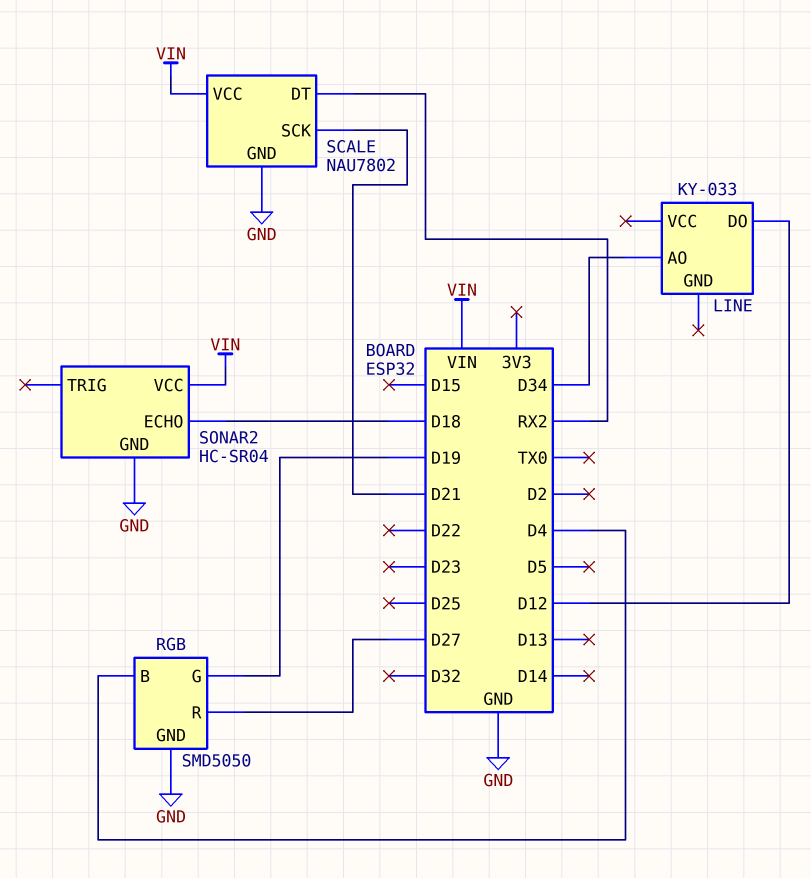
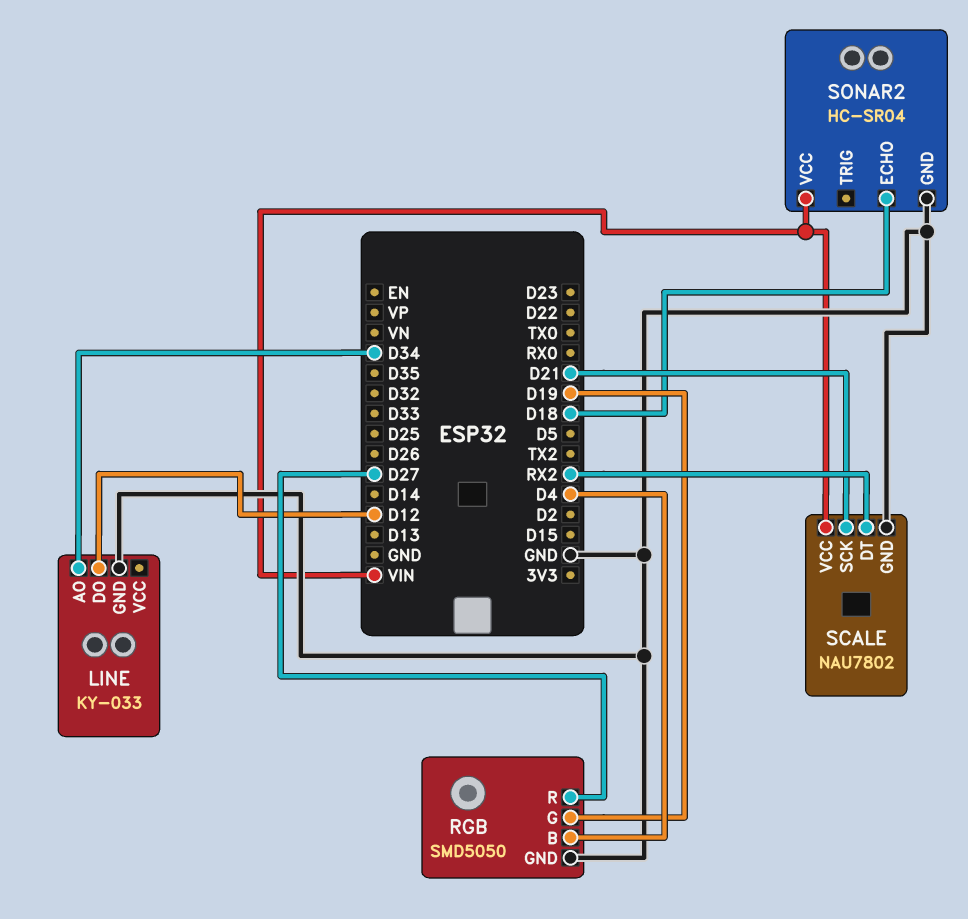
LINE pin GND: none -> GND

